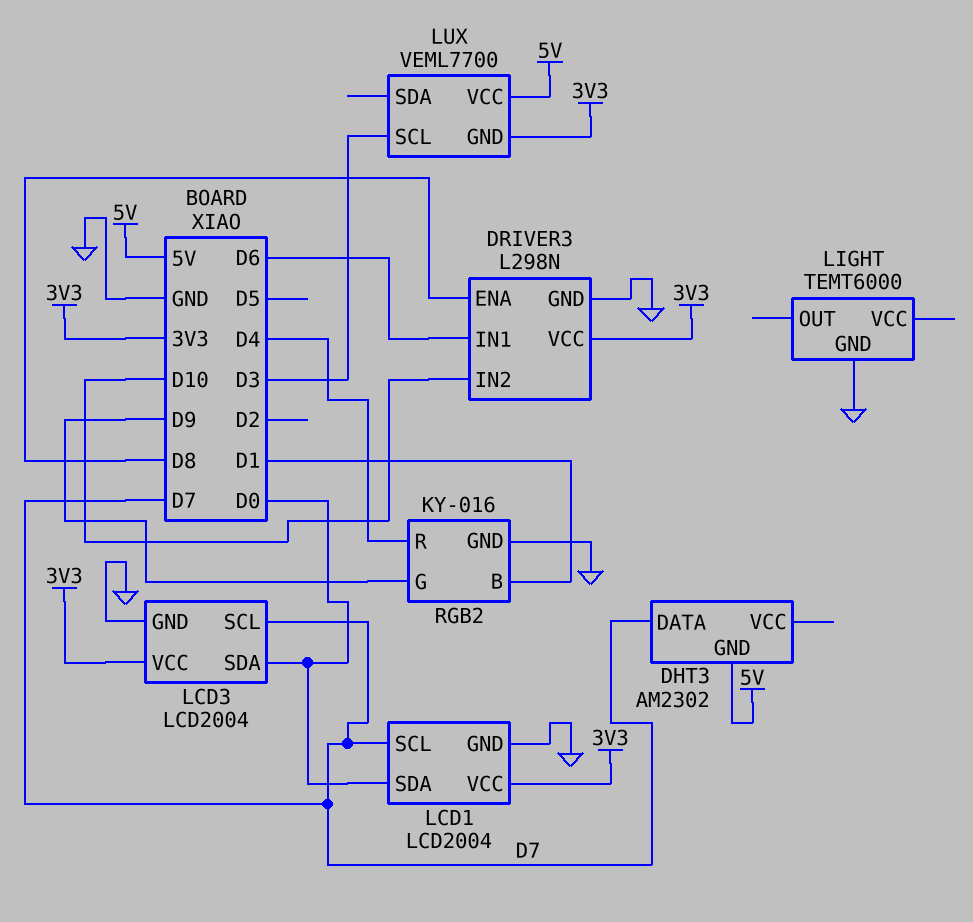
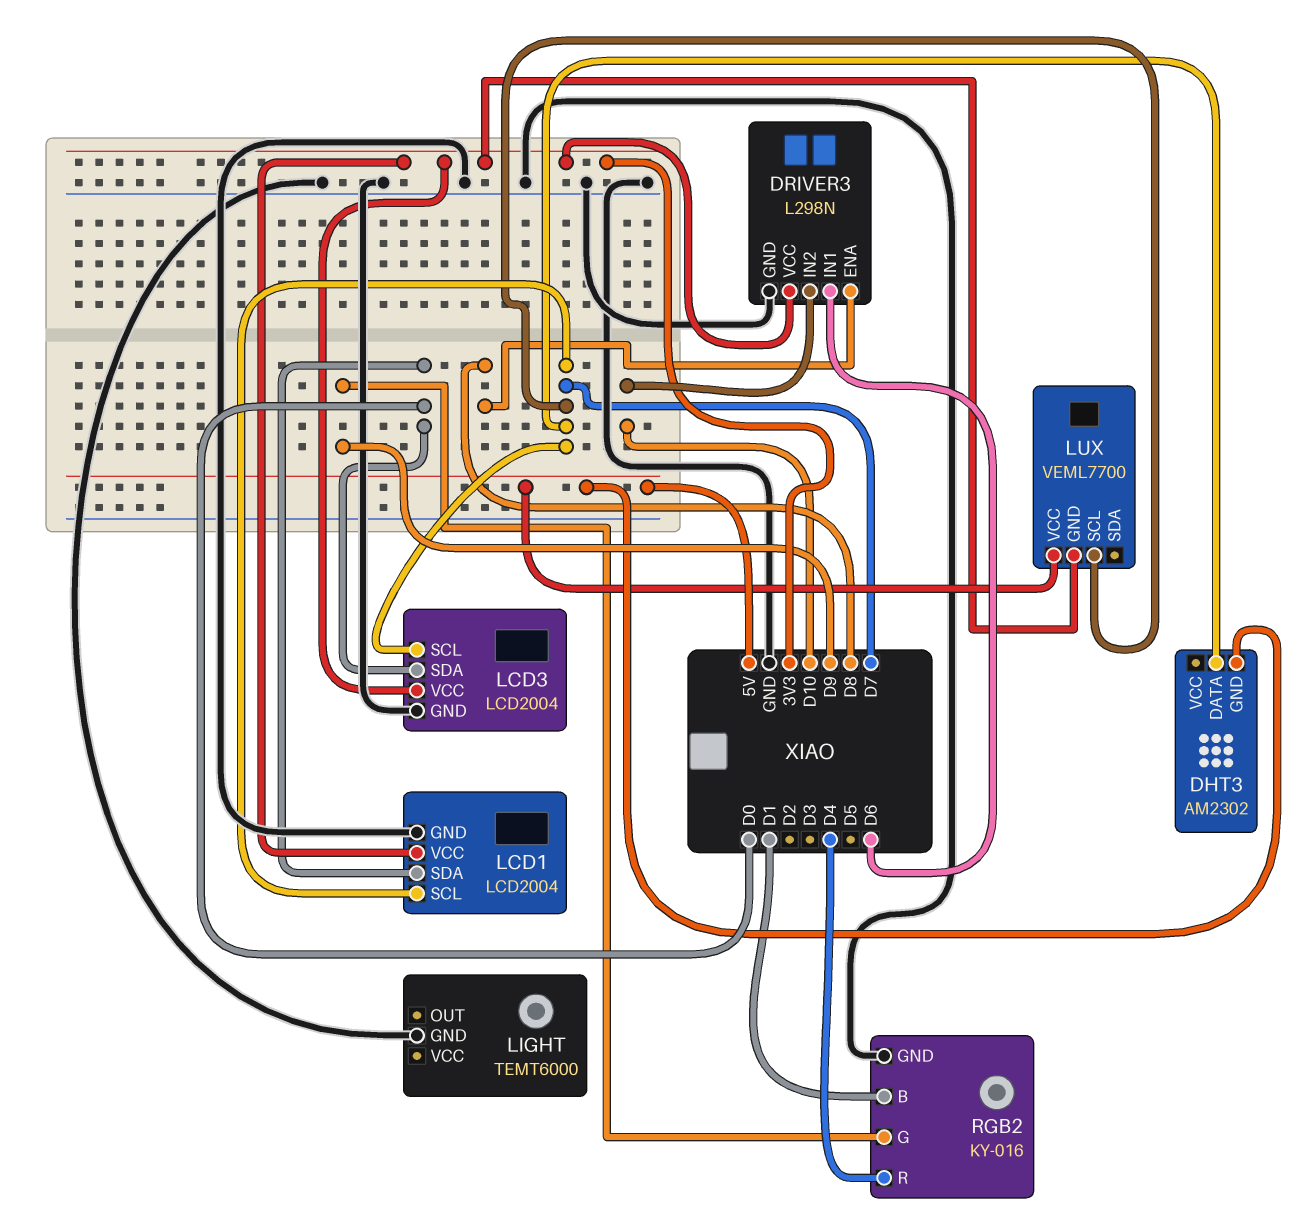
LUX pin SCL: D3 -> D7

